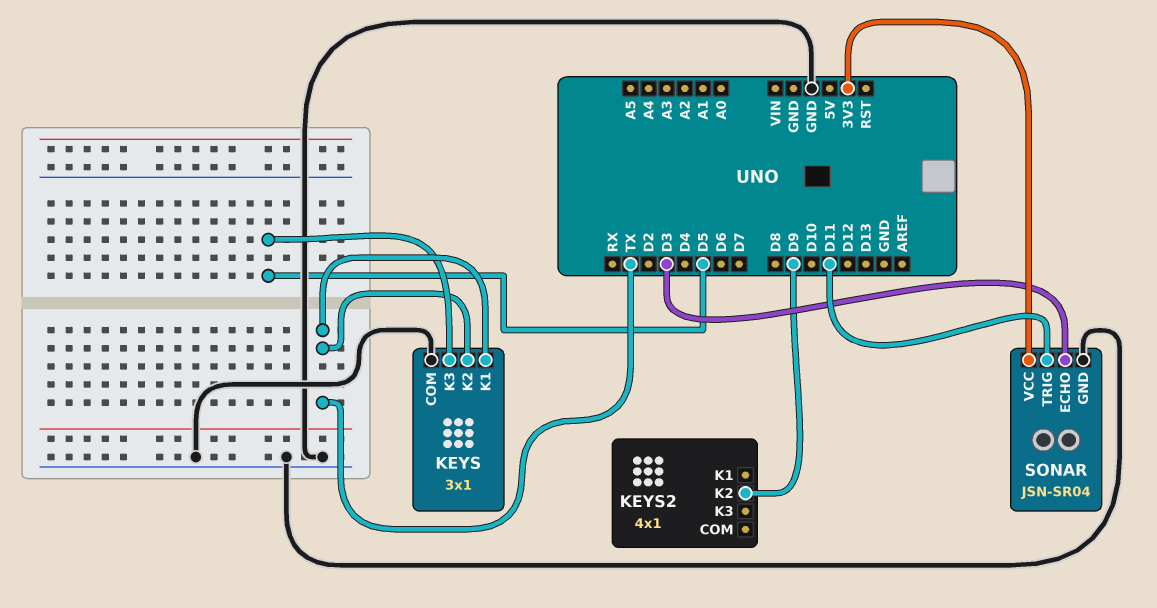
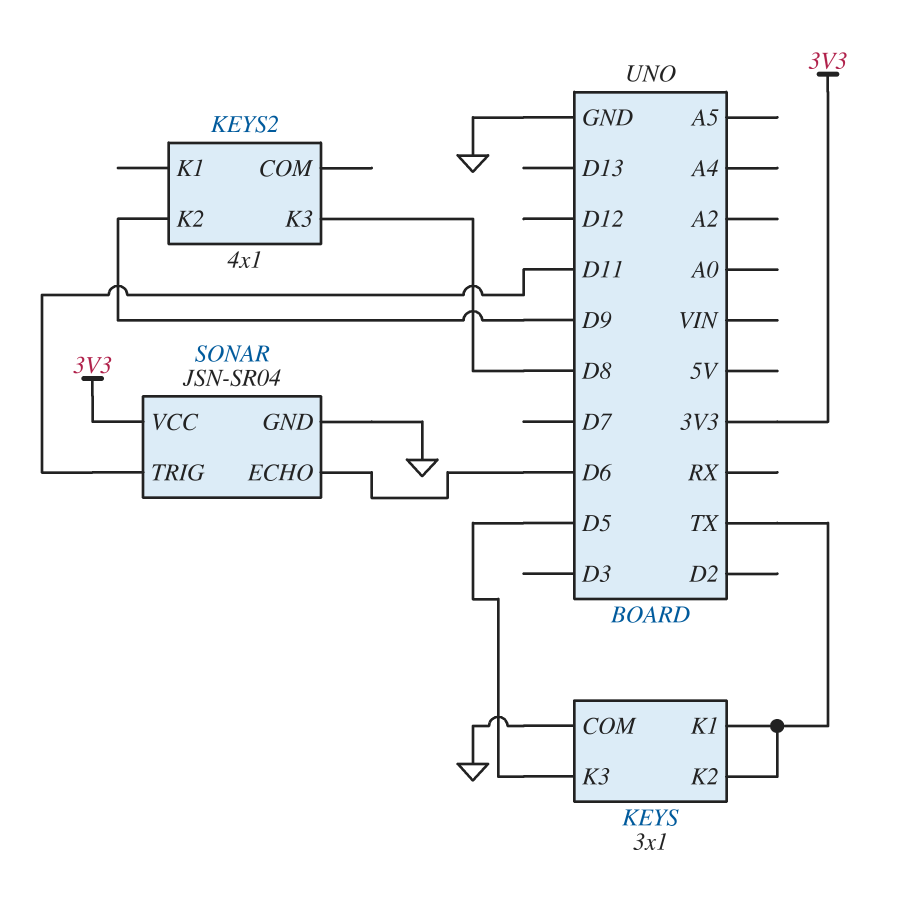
KEYS2 pin K3: none -> D8
SONAR pin ECHO: D3 -> D6

